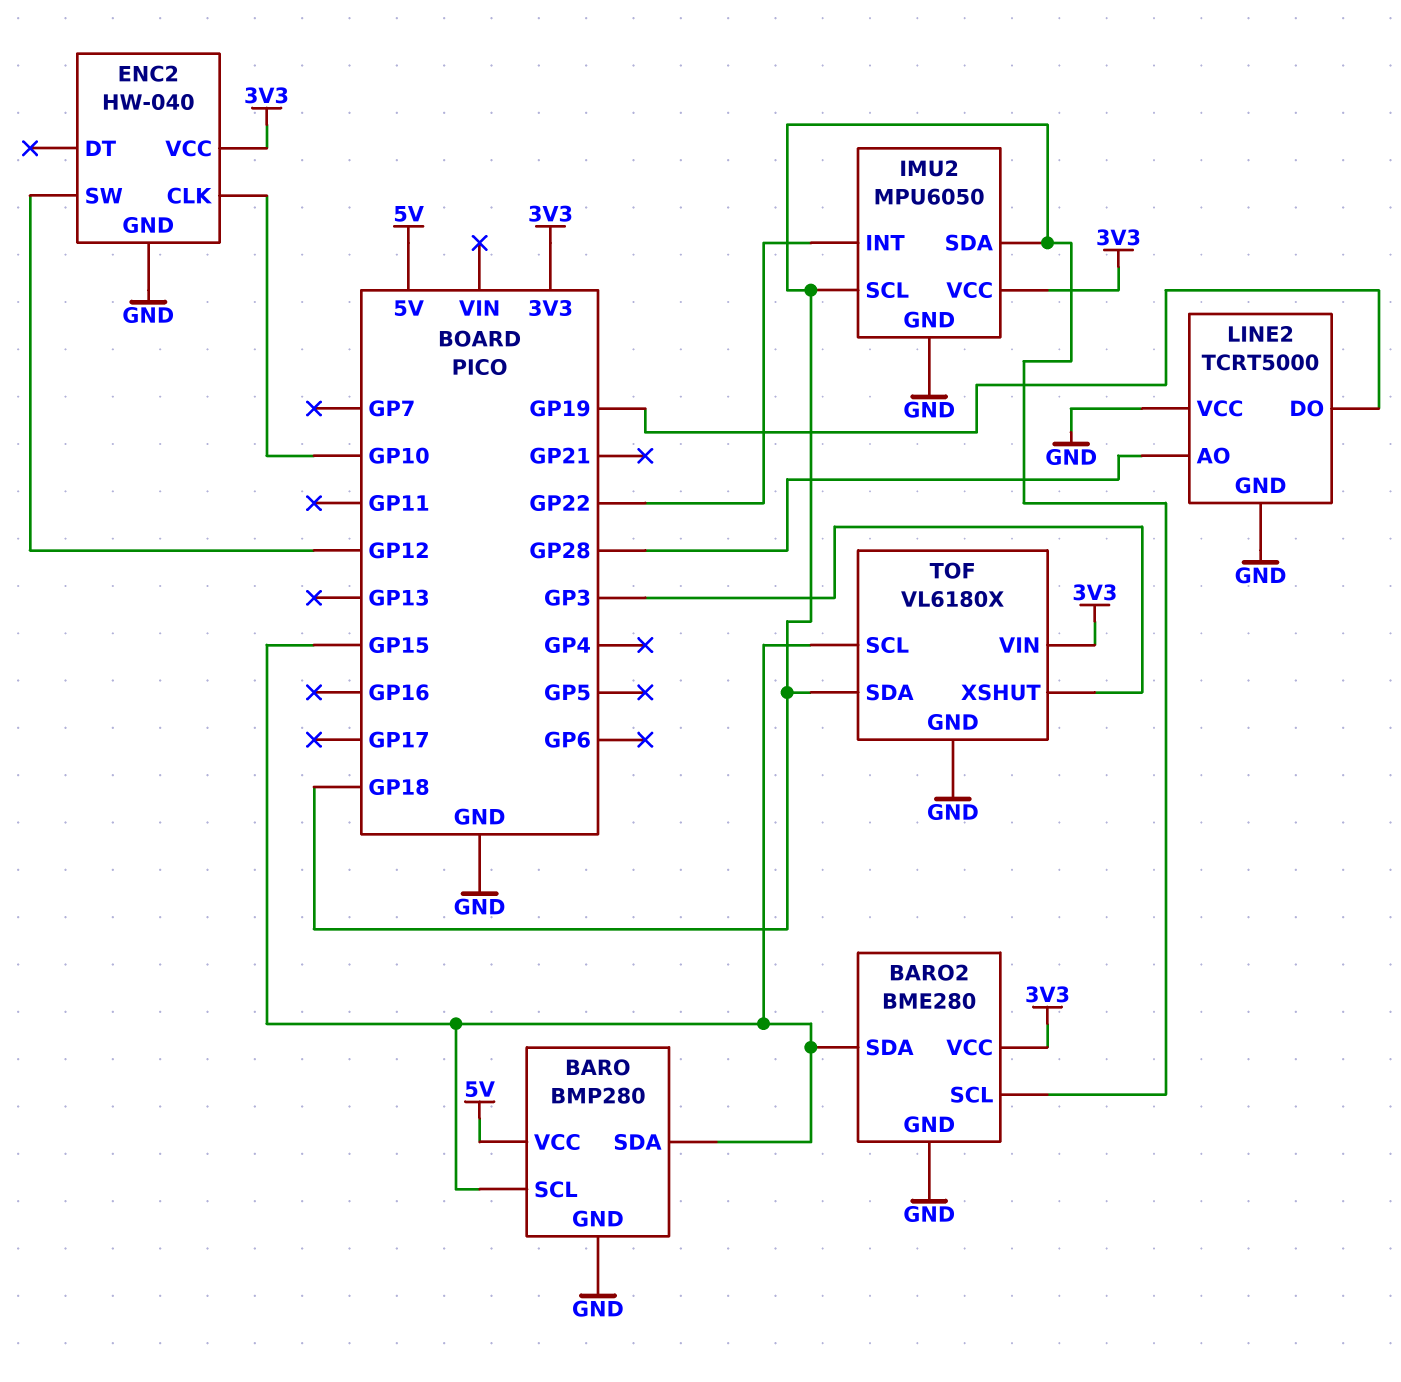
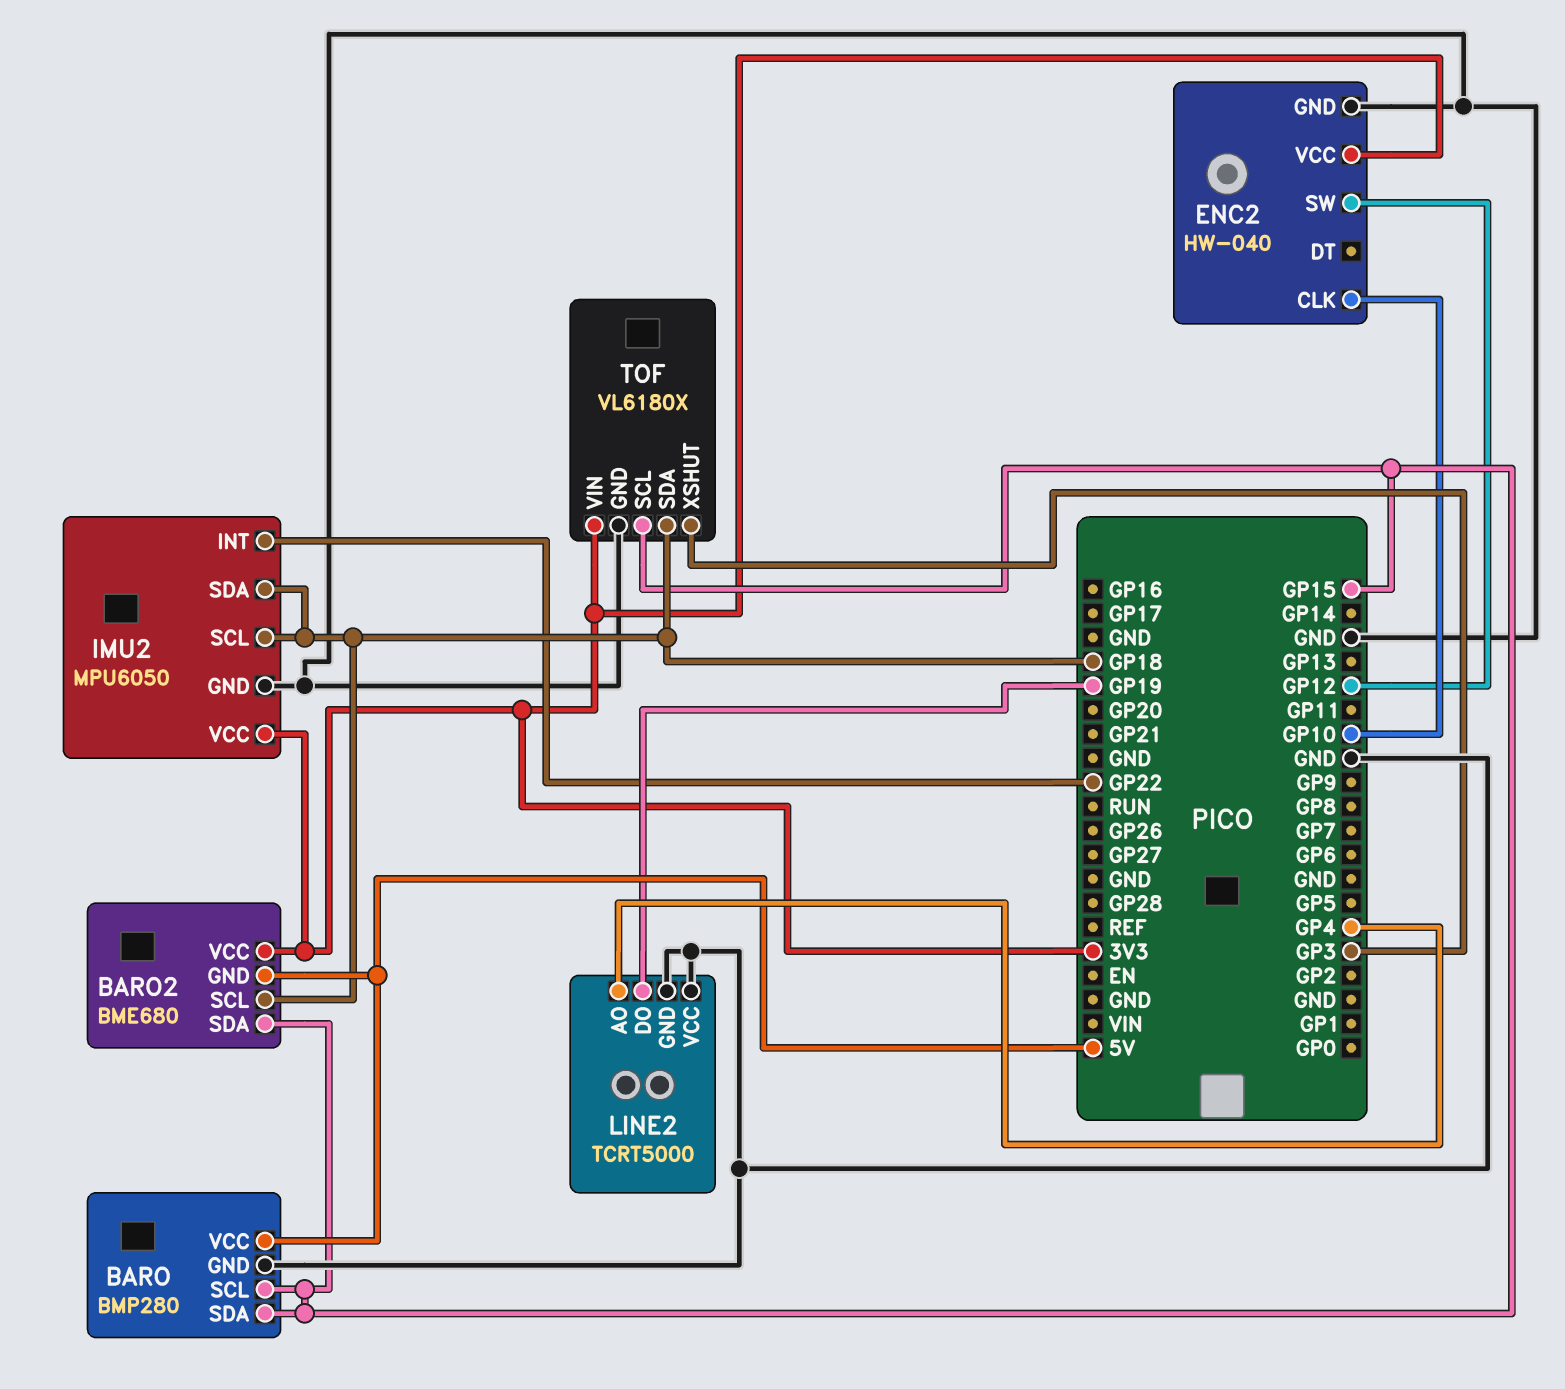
BARO2: BME280 -> BME680
BARO2 pin GND: GND -> 5V
LINE2 pin AO: GP28 -> GP4

